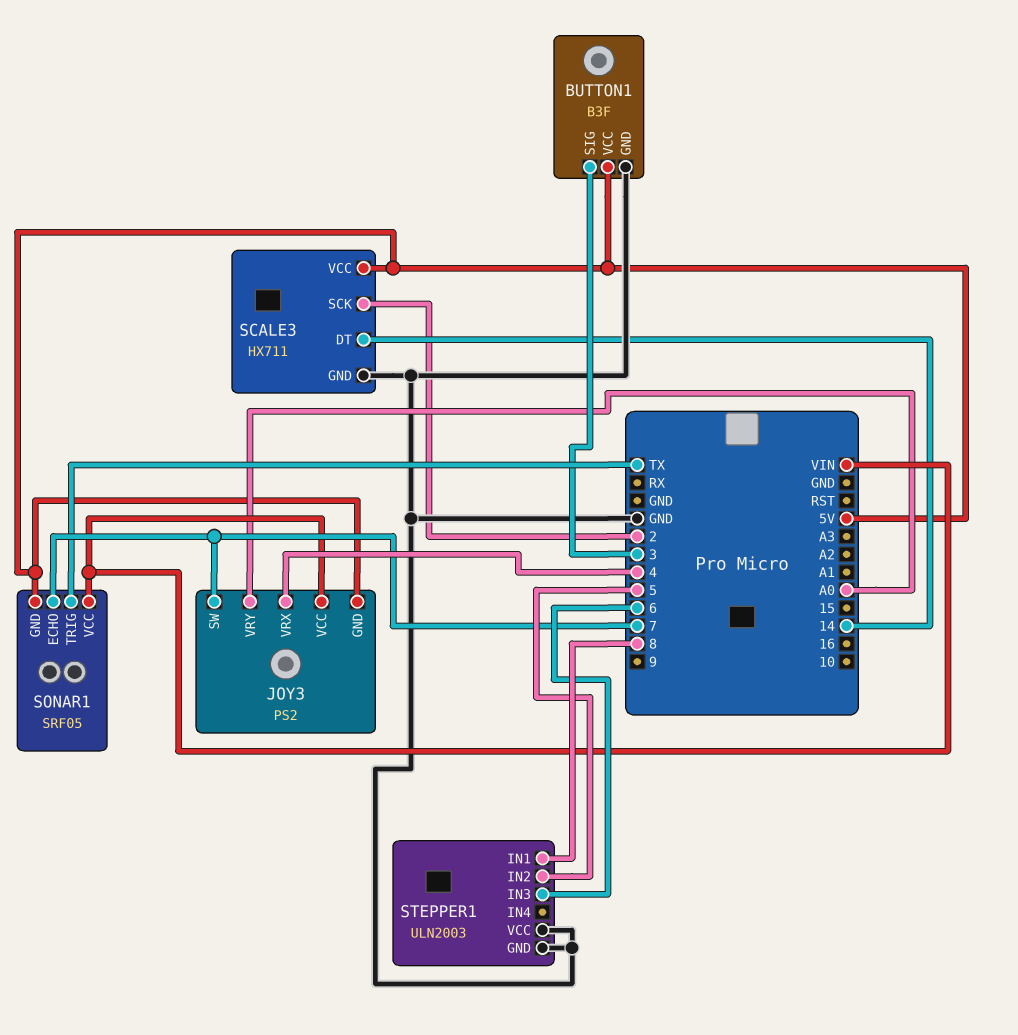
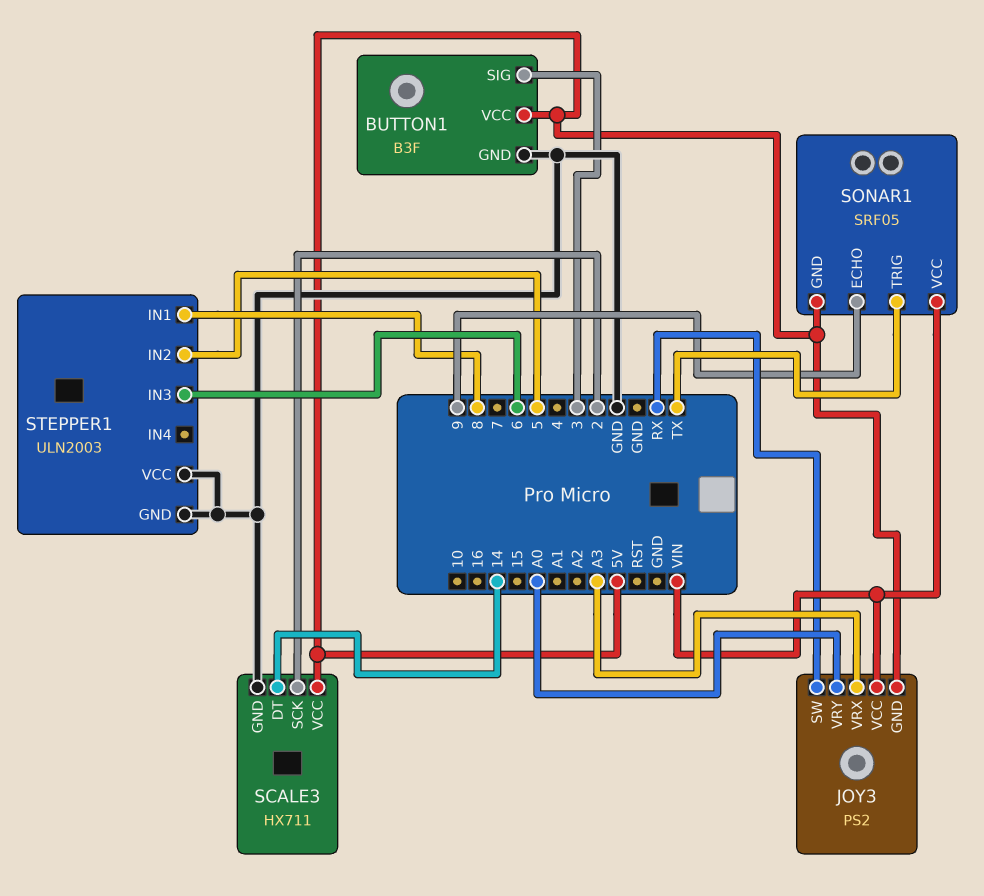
JOY3 pin SW: 7 -> RX
JOY3 pin VRX: 4 -> A3
SONAR1 pin ECHO: 7 -> 9

